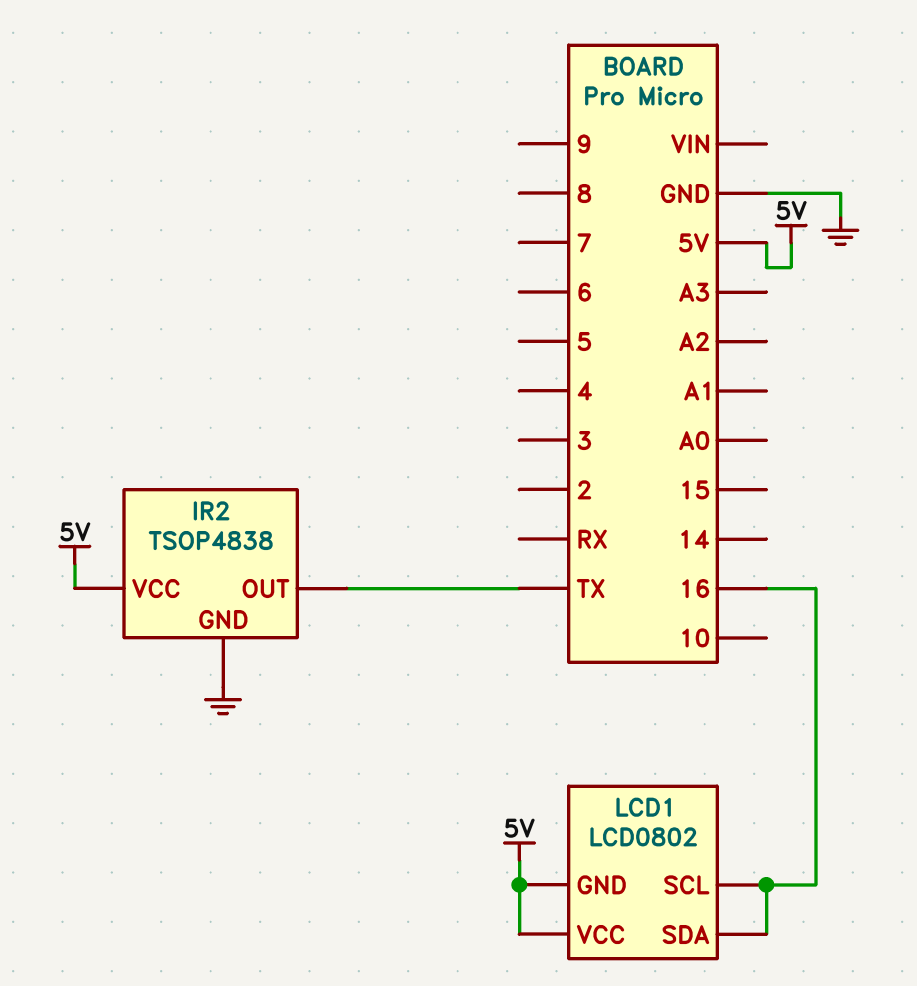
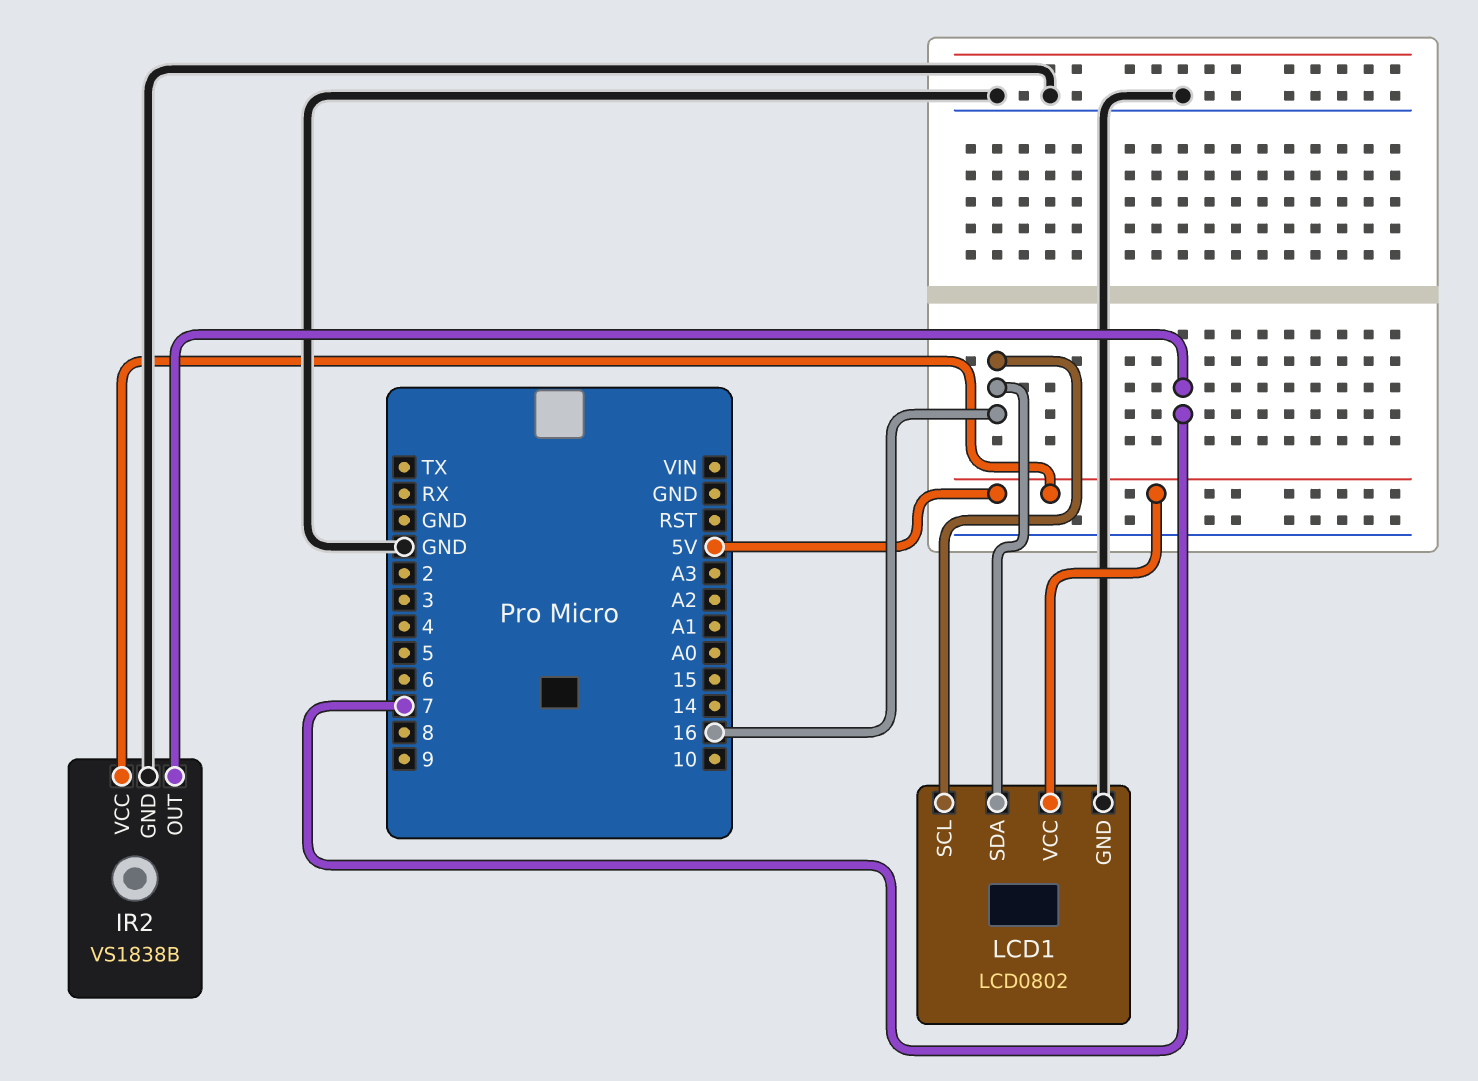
IR2: TSOP4838 -> VS1838B
IR2 pin OUT: TX -> 7
LCD1 pin GND: 5V -> GND

